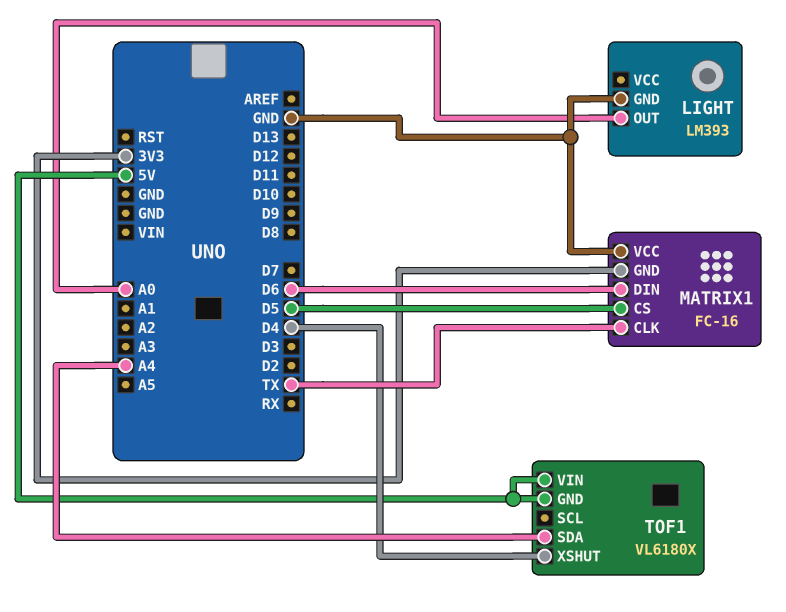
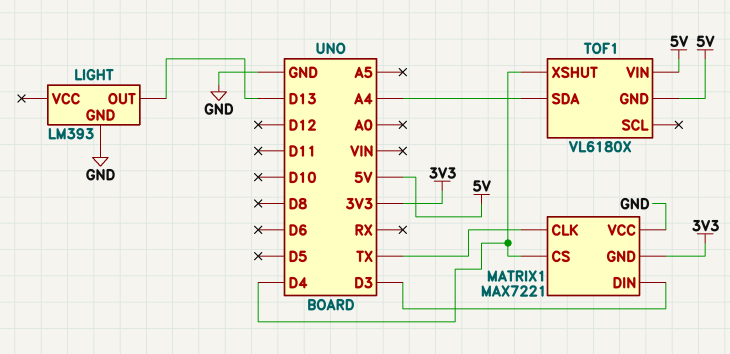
LIGHT pin OUT: A0 -> D13
MATRIX1: FC-16 -> MAX7221
MATRIX1 pin CS: D5 -> D4
MATRIX1 pin DIN: D6 -> D3

